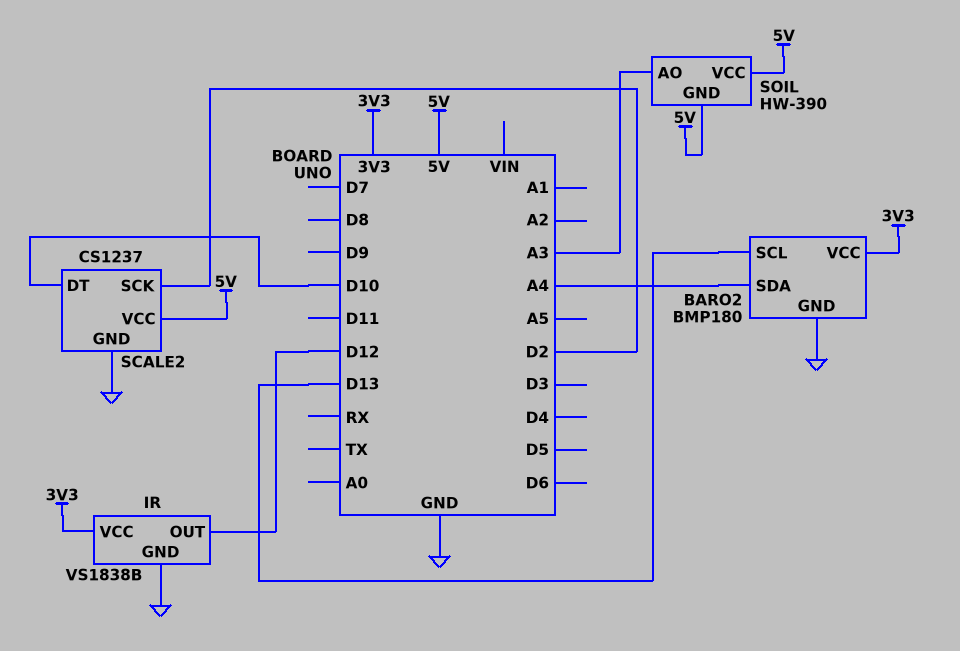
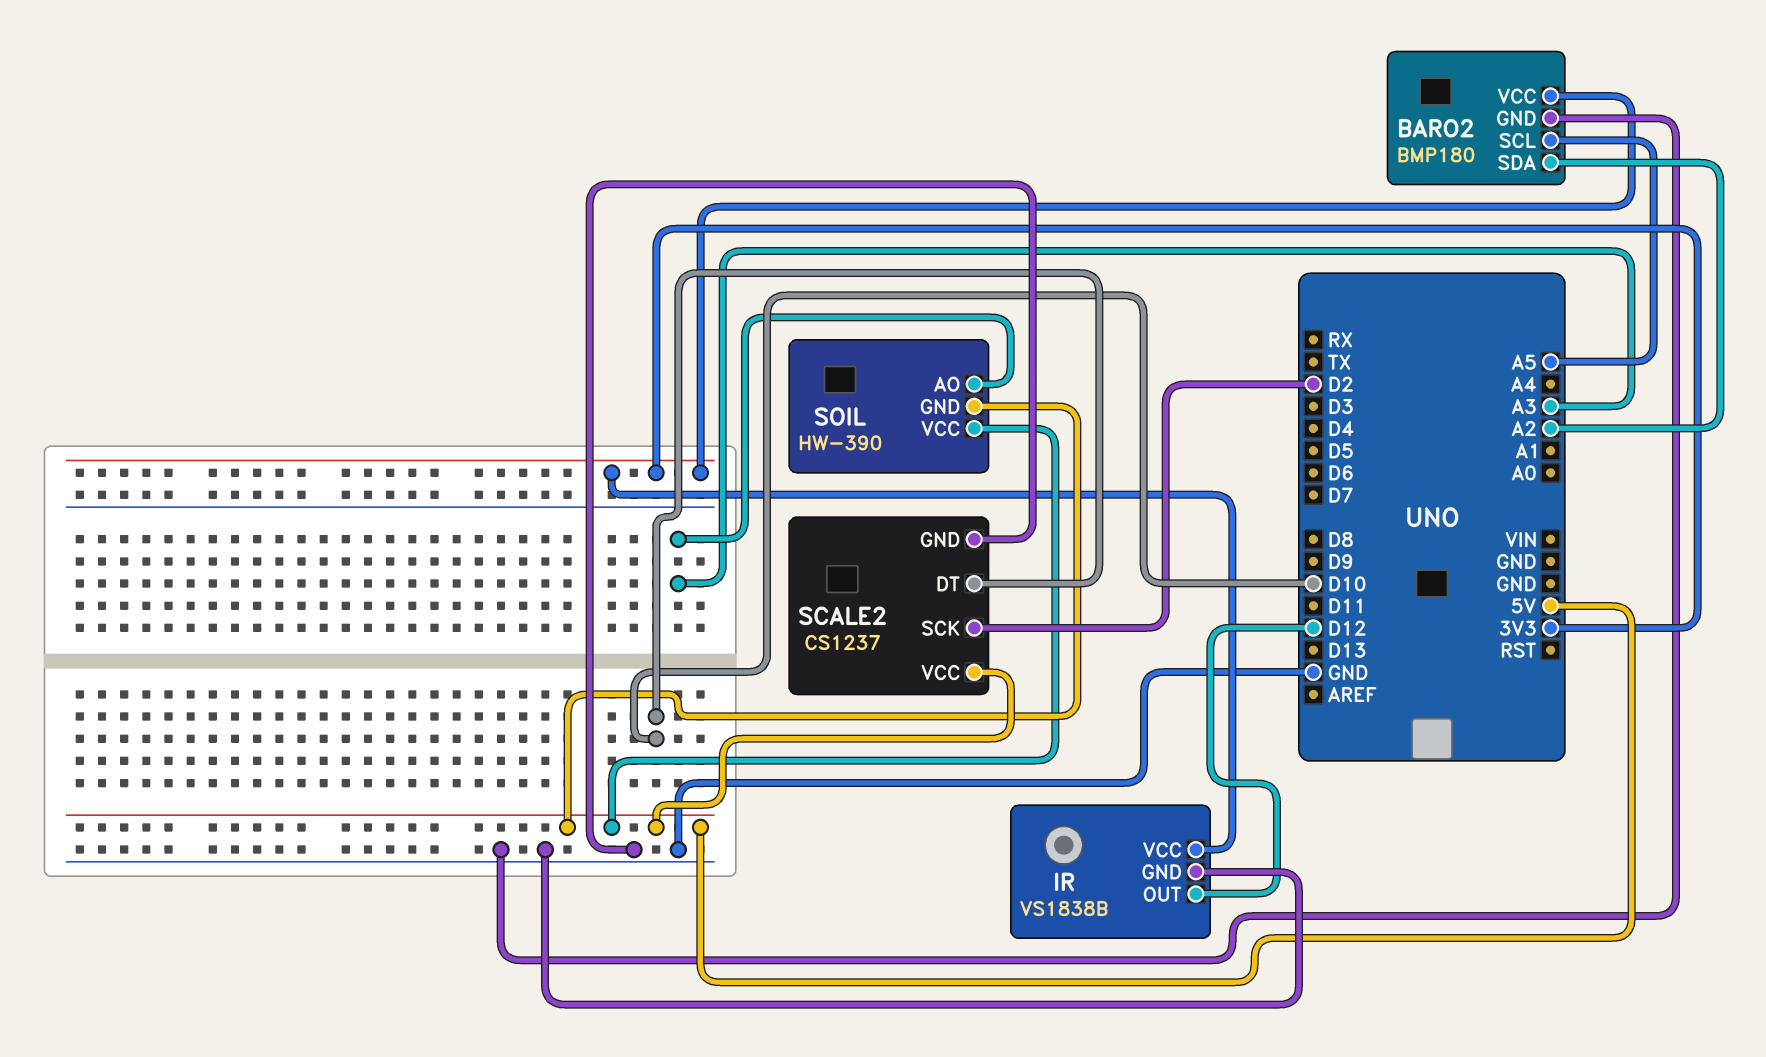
BARO2 pin SCL: D13 -> A5
BARO2 pin SDA: A4 -> A2

